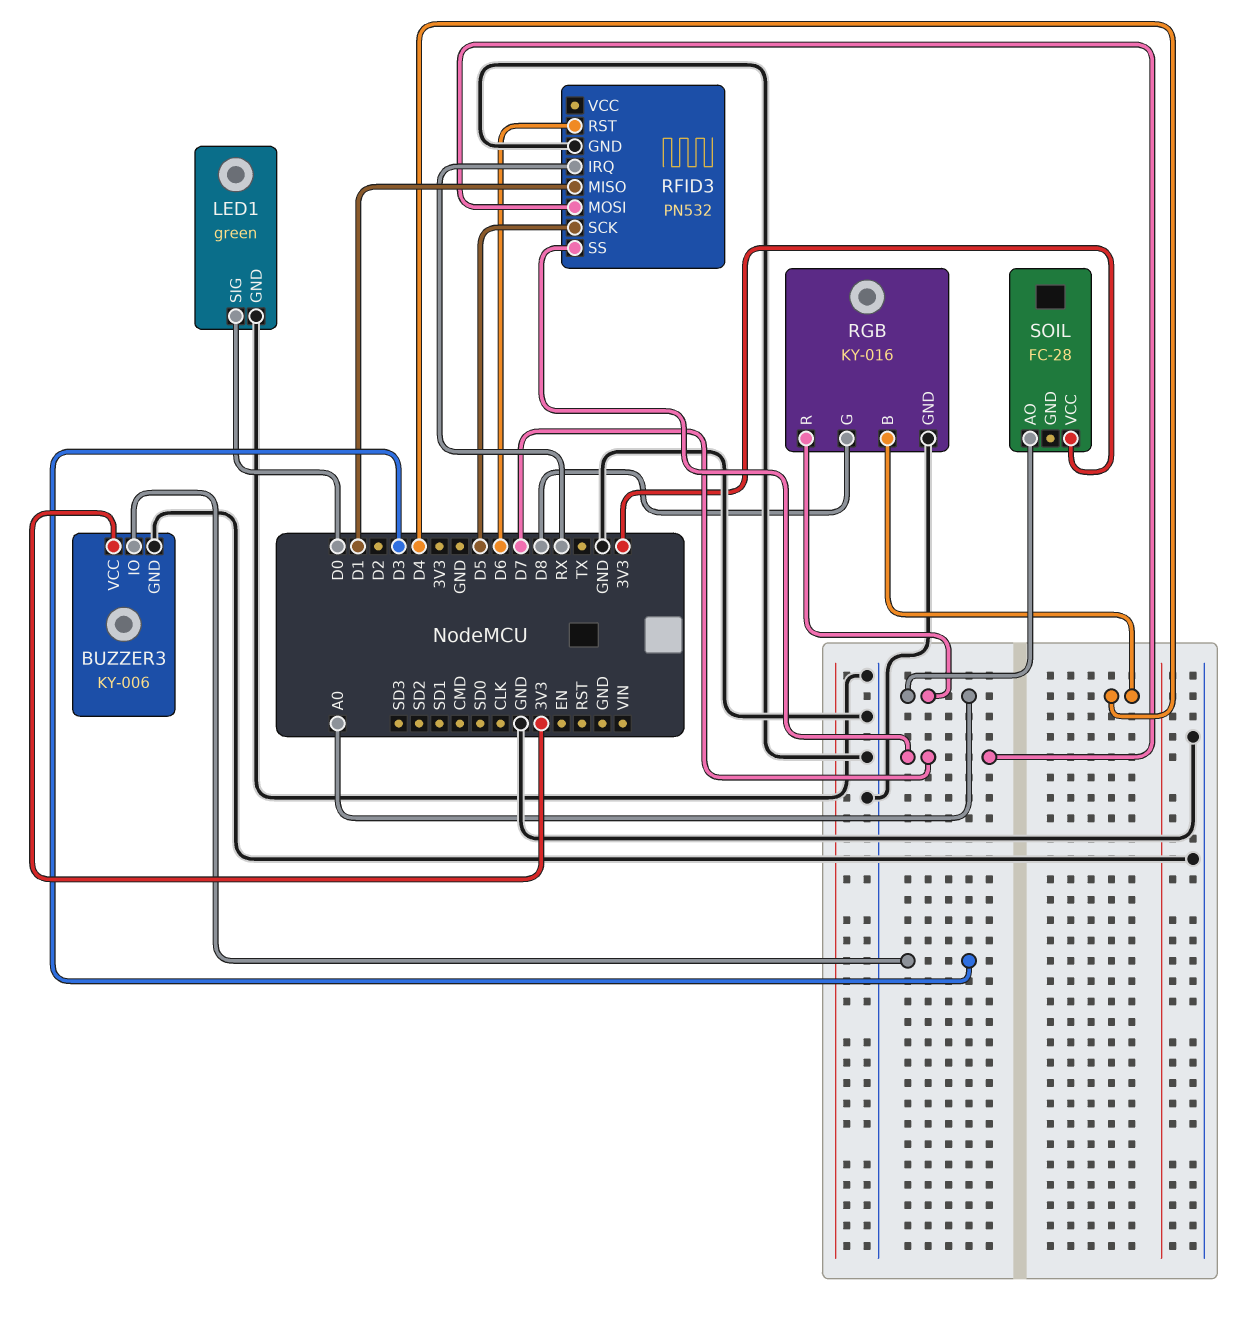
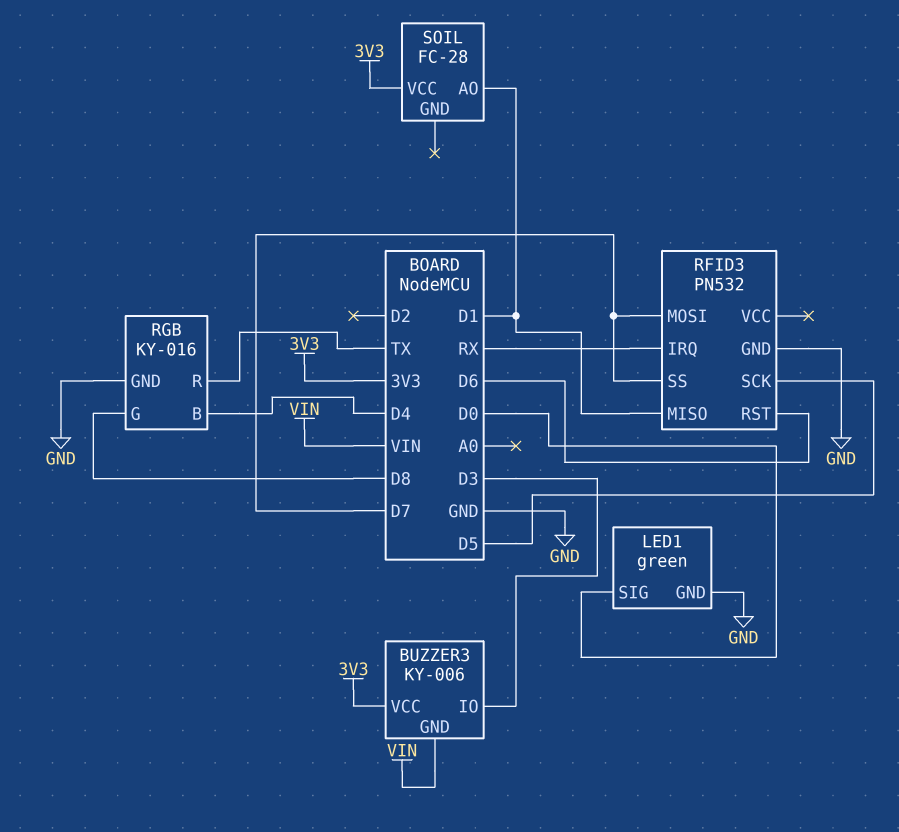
BUZZER3 pin GND: GND -> VIN
RGB pin R: A0 -> TX
SOIL pin AO: A0 -> D1

